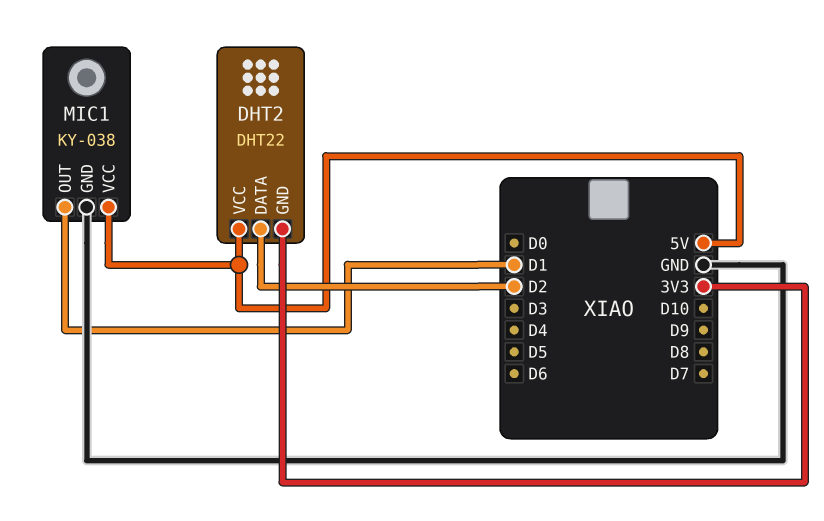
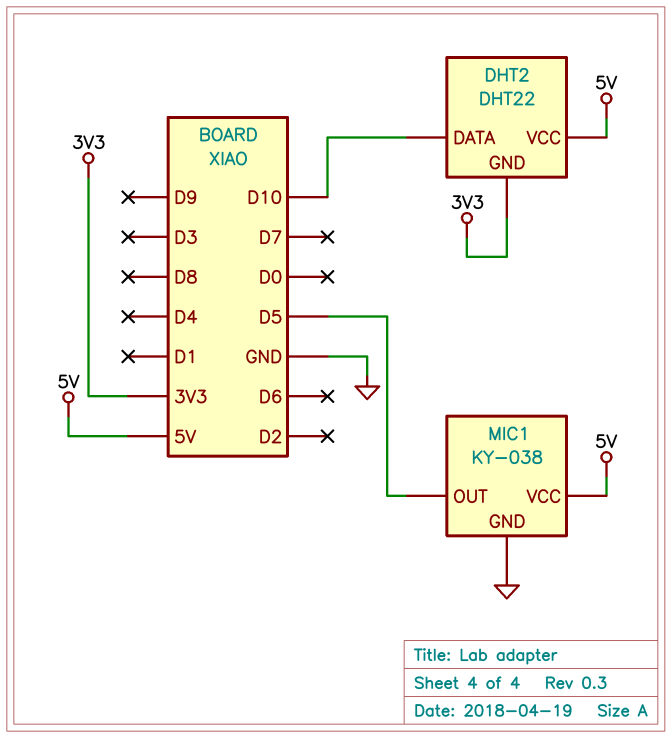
DHT2 pin DATA: D2 -> D10
MIC1 pin OUT: D1 -> D5

